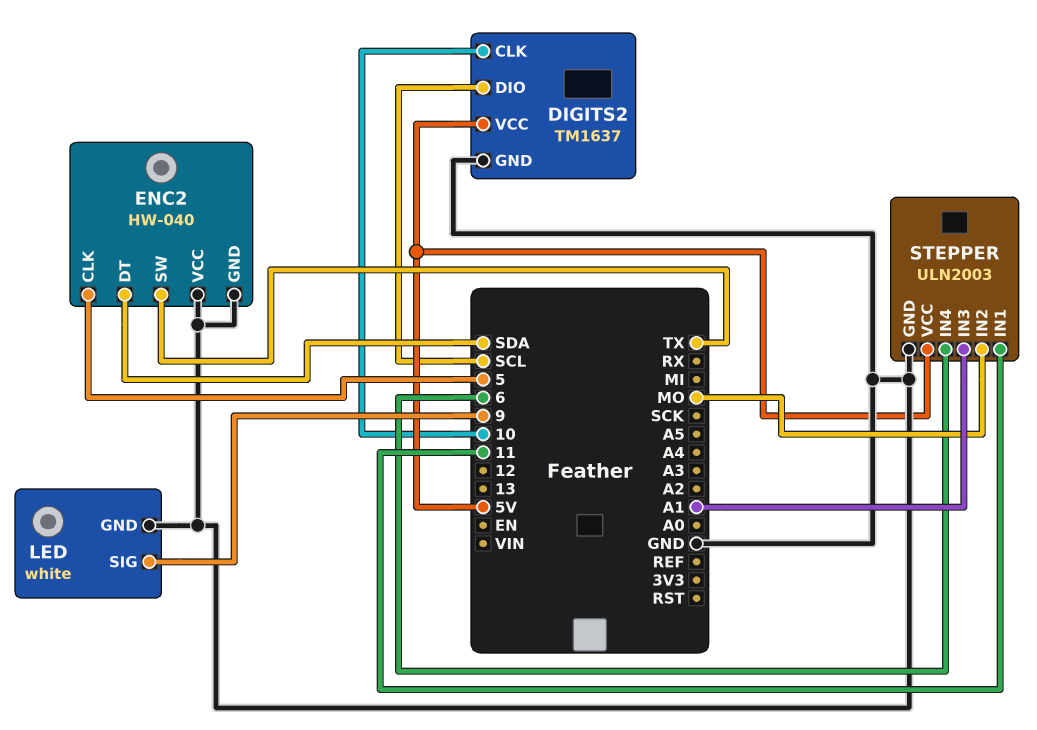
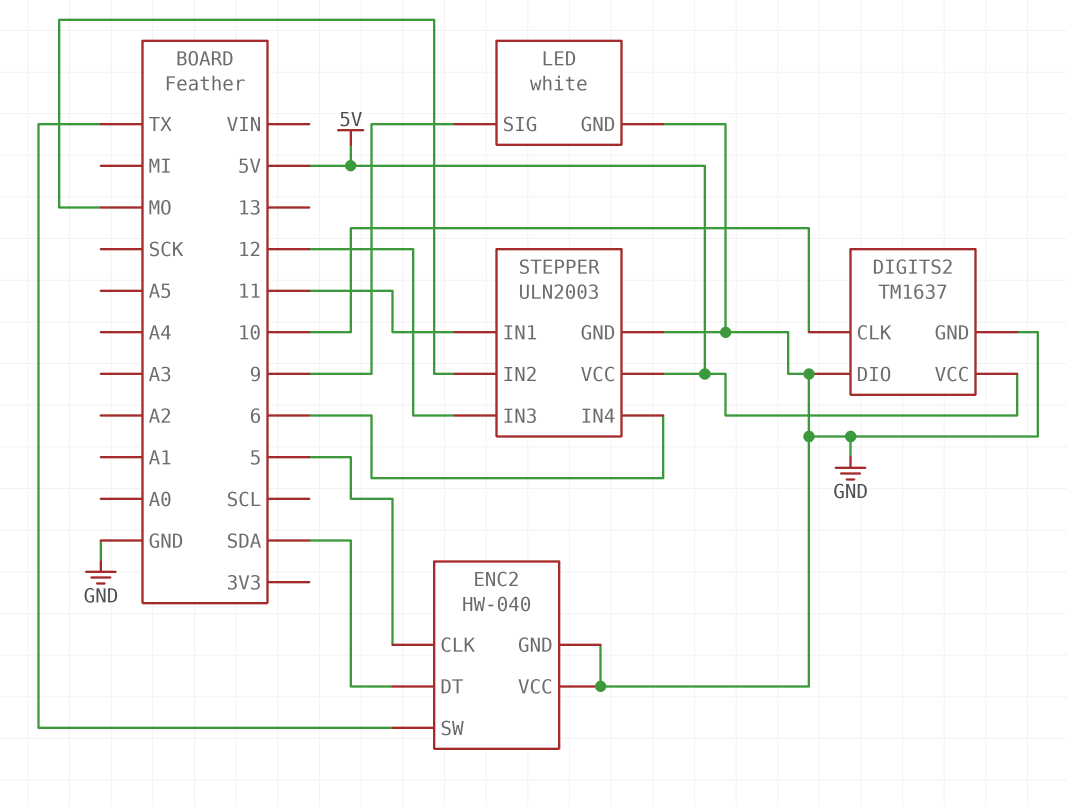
DIGITS2 pin DIO: SCL -> GND
STEPPER pin IN3: A1 -> 12

